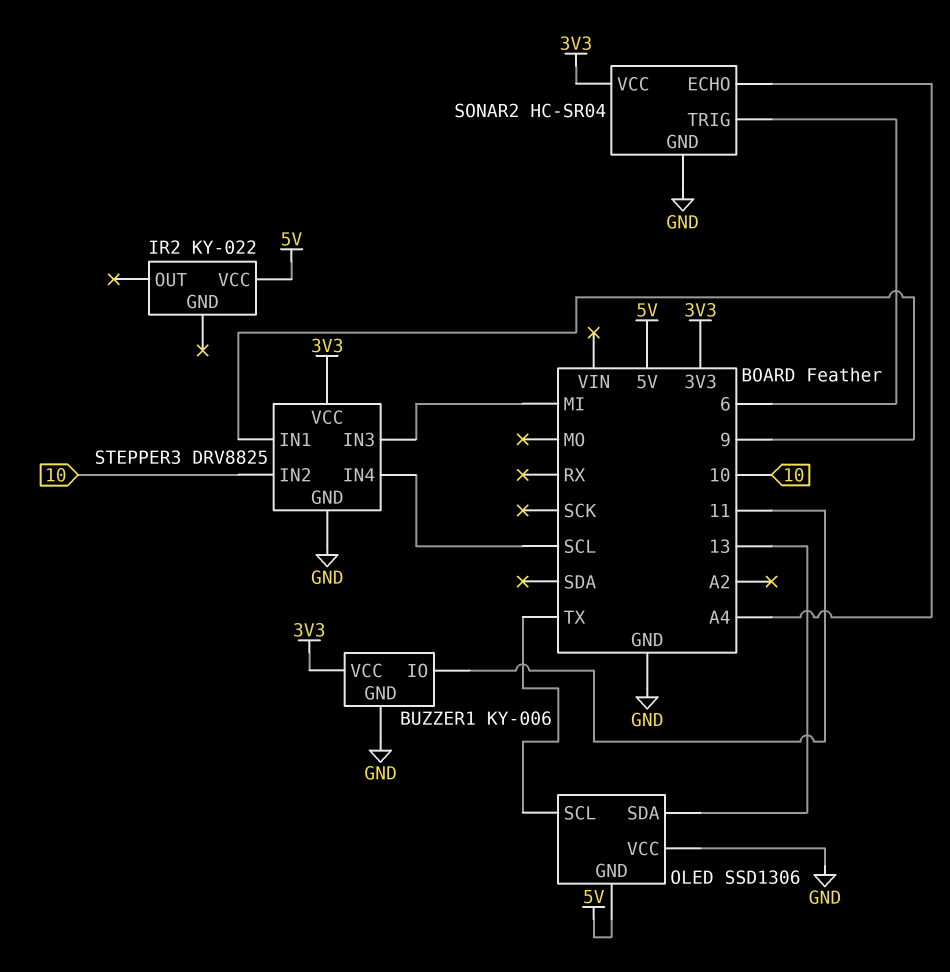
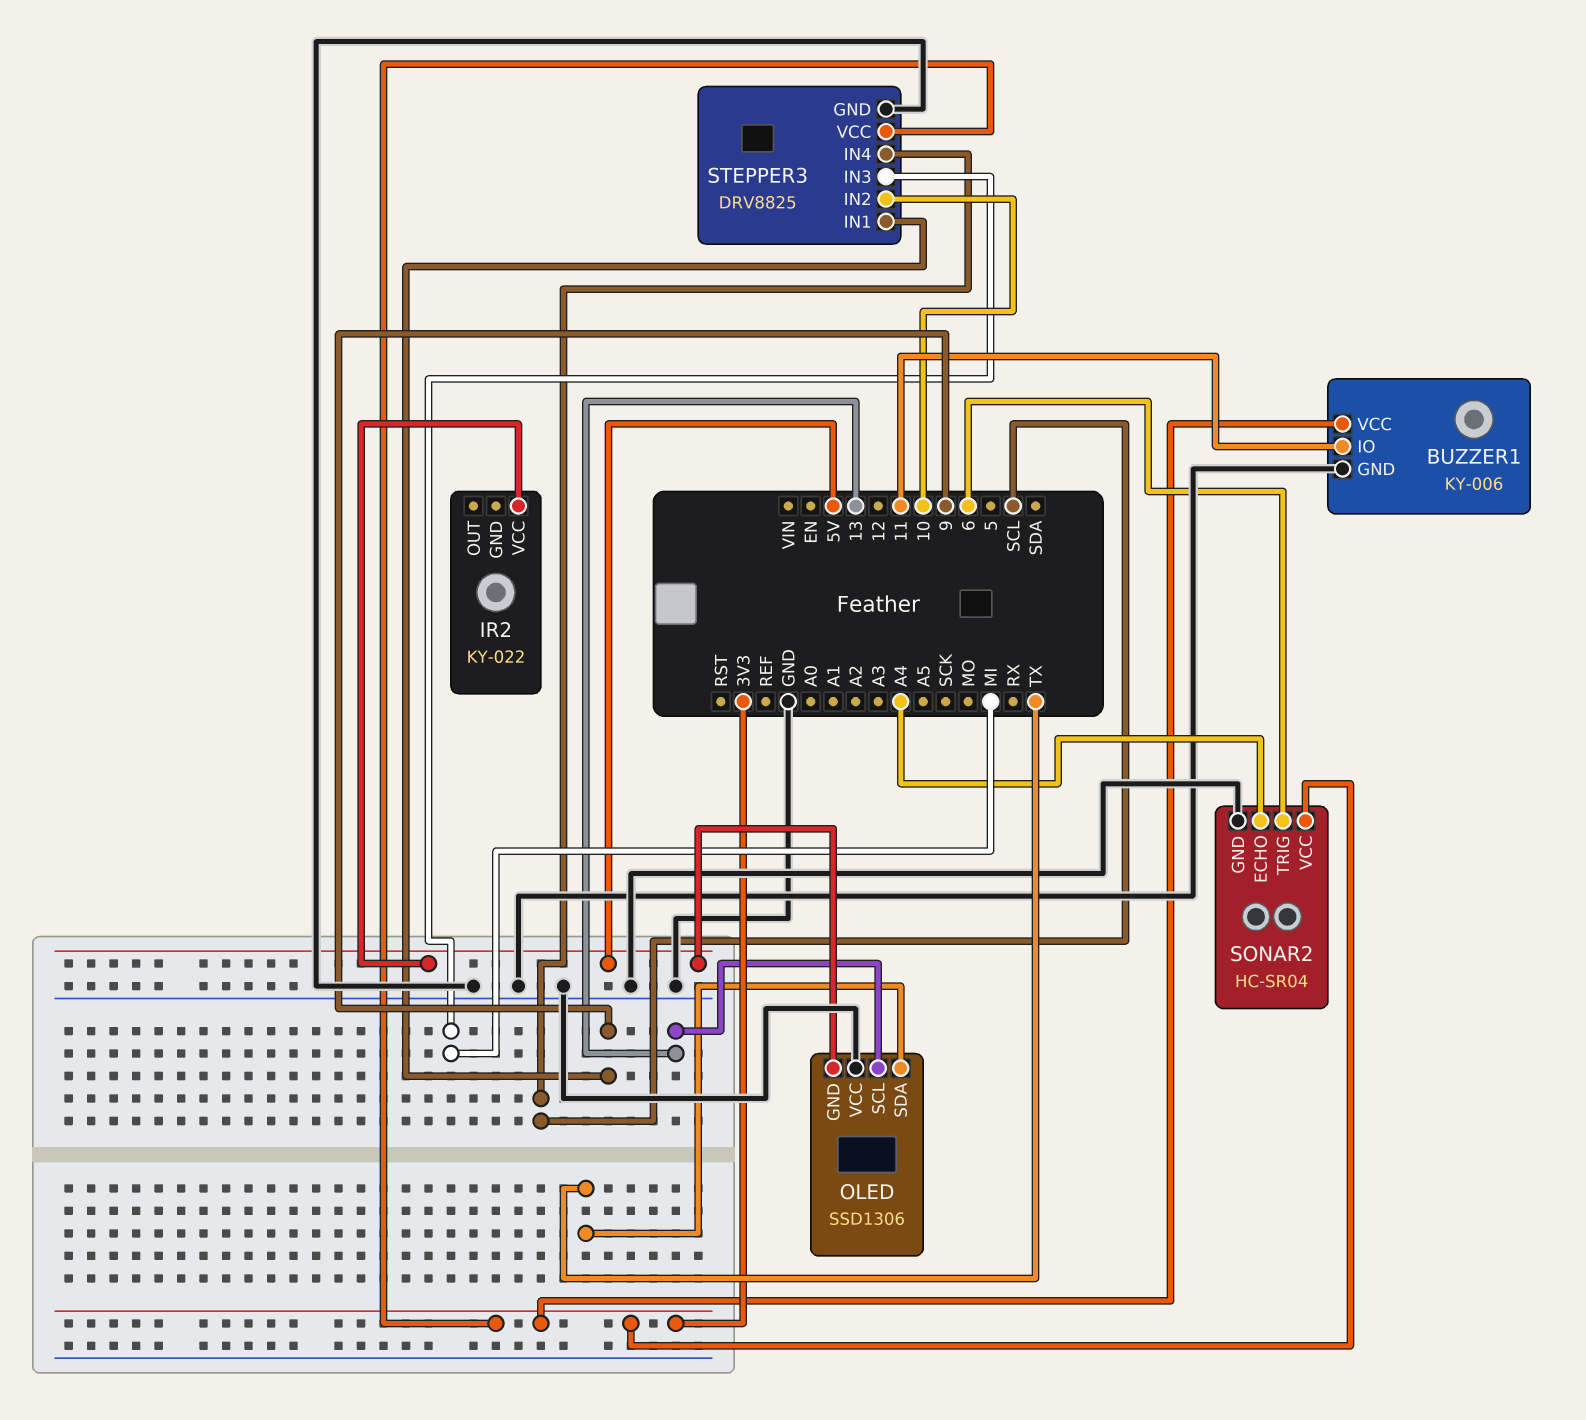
OLED pin SCL: TX -> 13
OLED pin SDA: 13 -> TX

